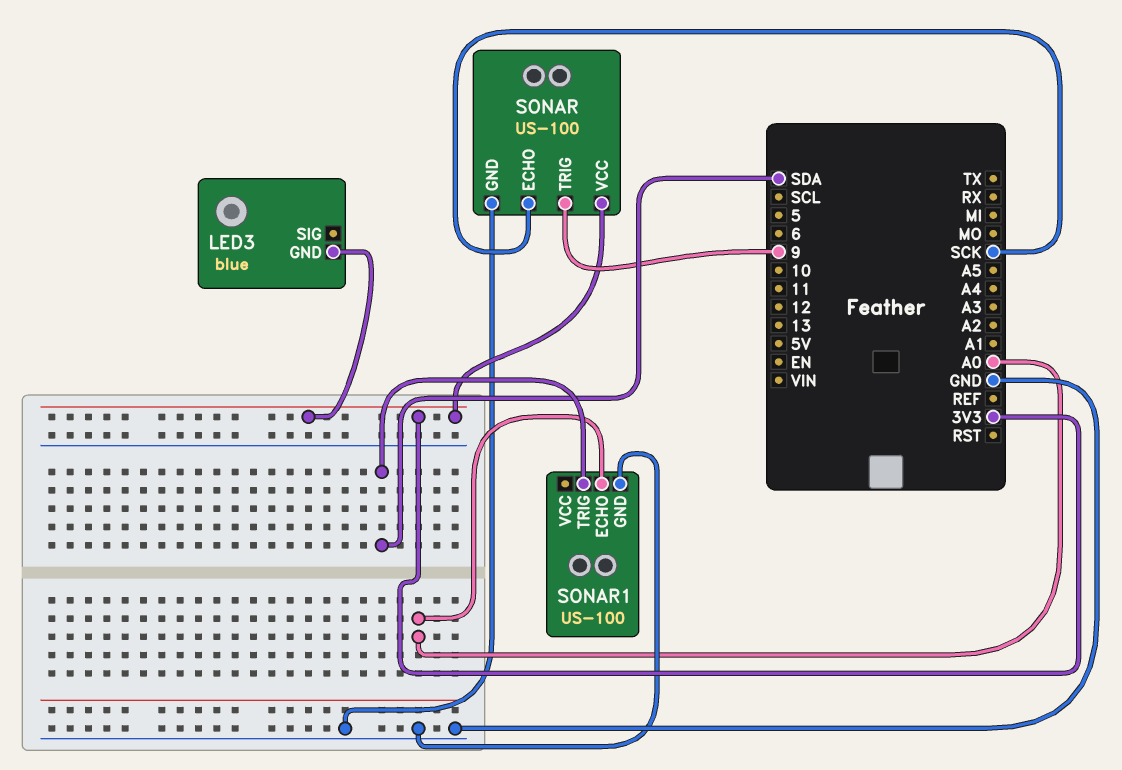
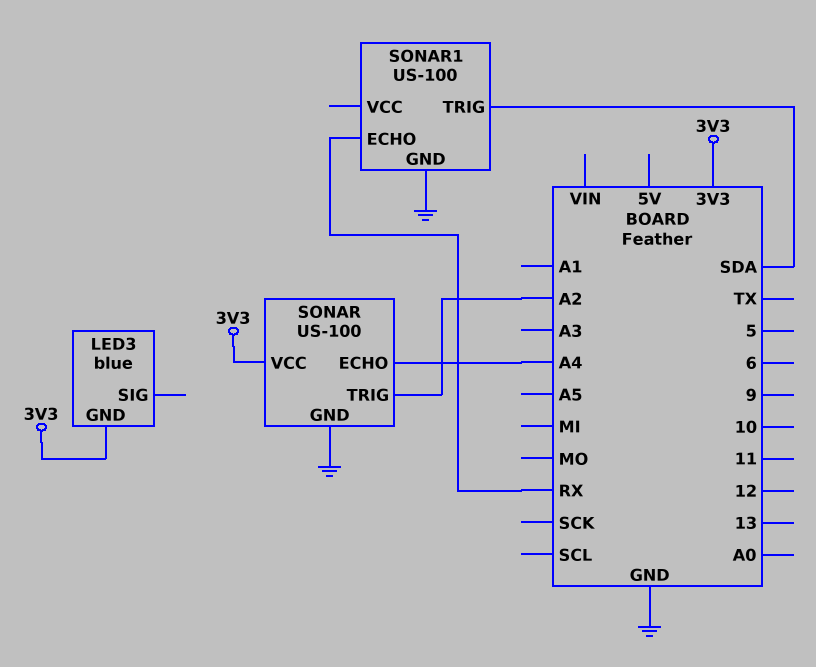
SONAR pin ECHO: SCK -> A4
SONAR pin TRIG: 9 -> A2
SONAR1 pin ECHO: A0 -> RX

